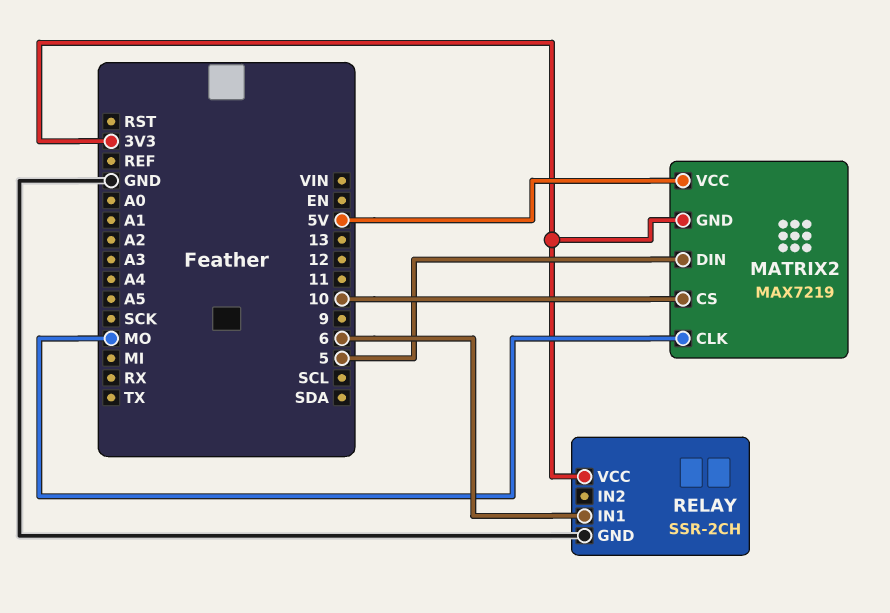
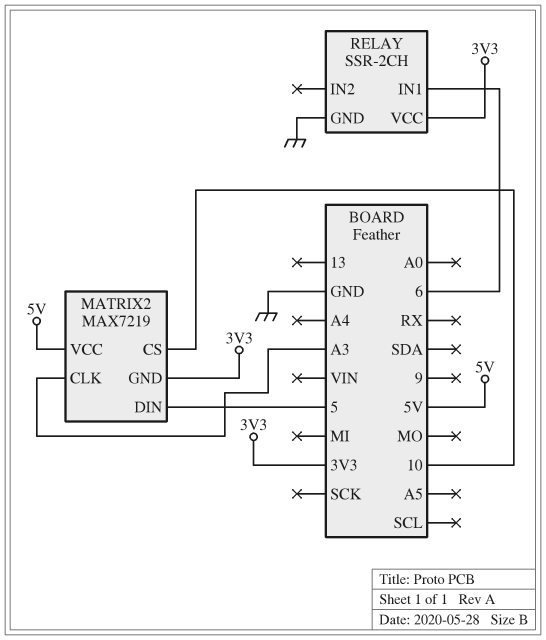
MATRIX2 pin CLK: MO -> A3

